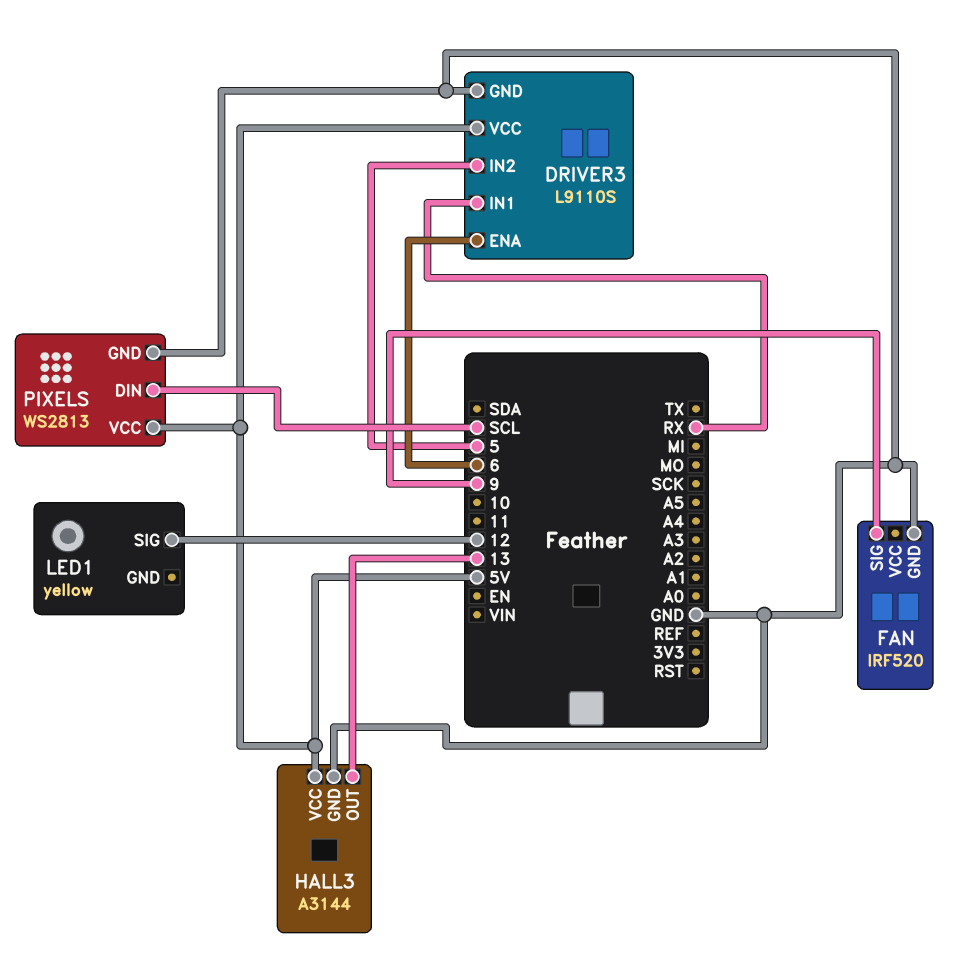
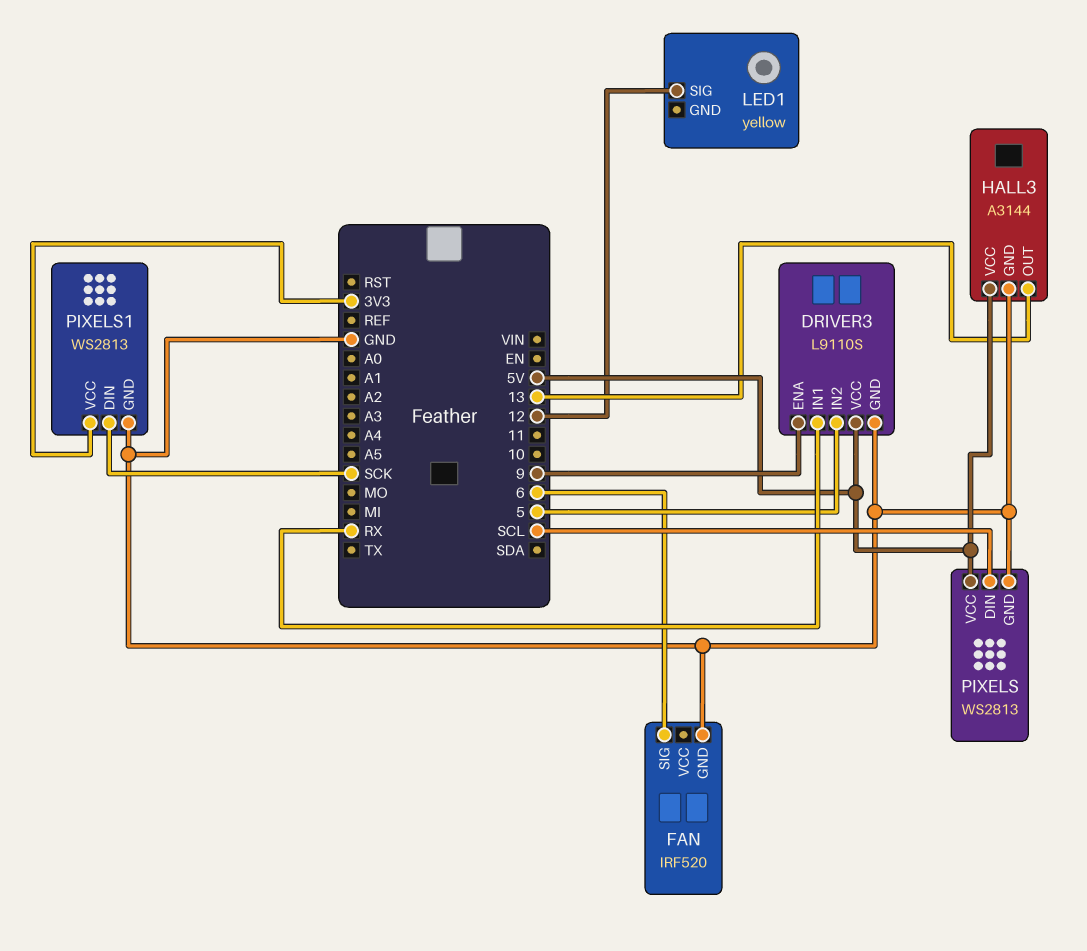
DRIVER3 pin ENA: 6 -> 9
FAN pin SIG: 9 -> 6
PIXELS1: none -> WS2813
PIXELS1 pin DIN: none -> SCK
PIXELS1 pin GND: none -> GND
PIXELS1 pin VCC: none -> 3V3

